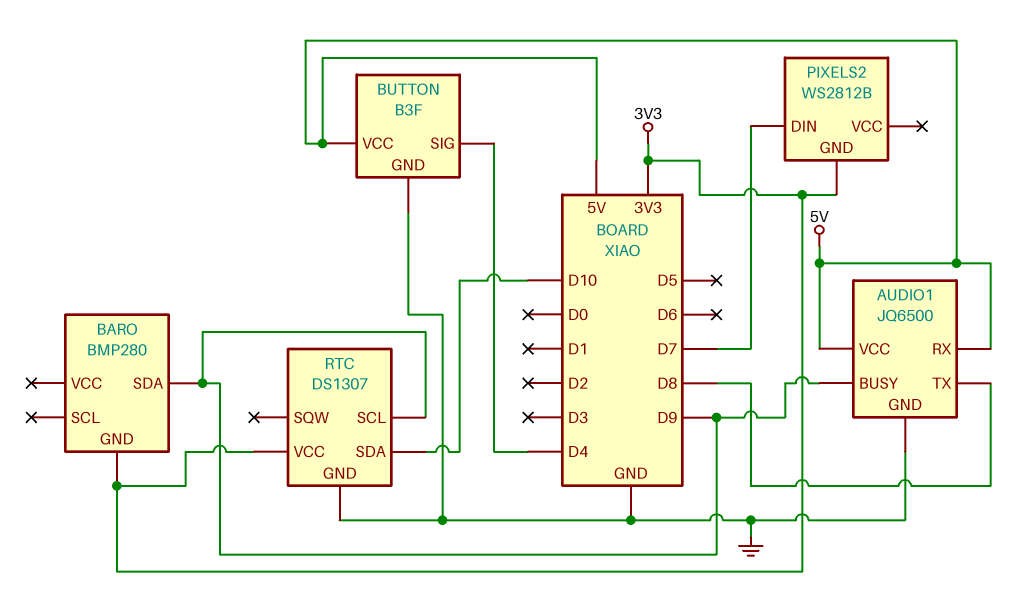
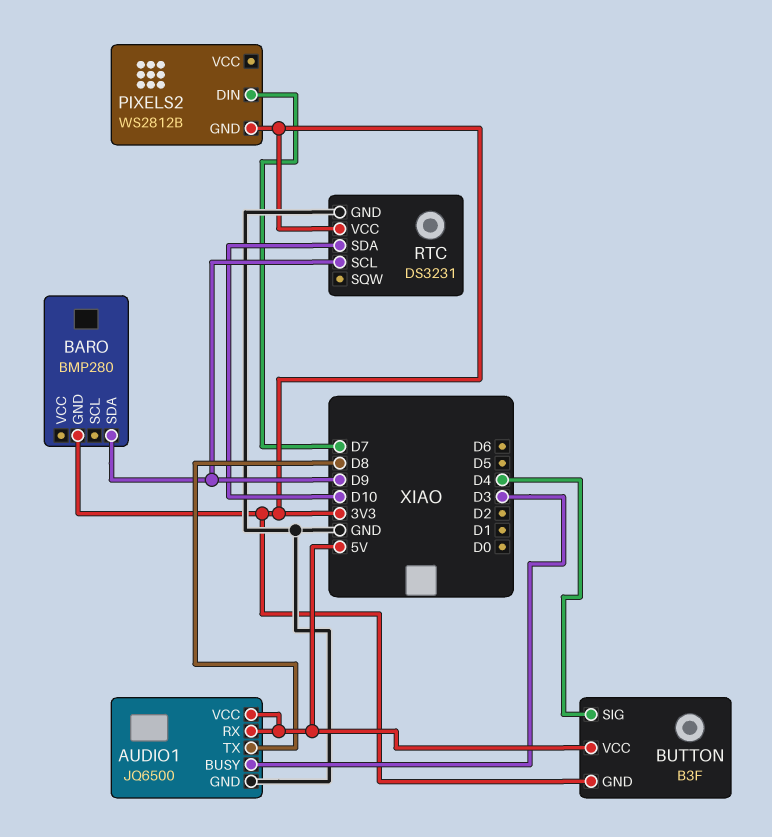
AUDIO1 pin BUSY: D9 -> D3
BUTTON pin GND: GND -> 3V3
RTC: DS1307 -> DS3231

